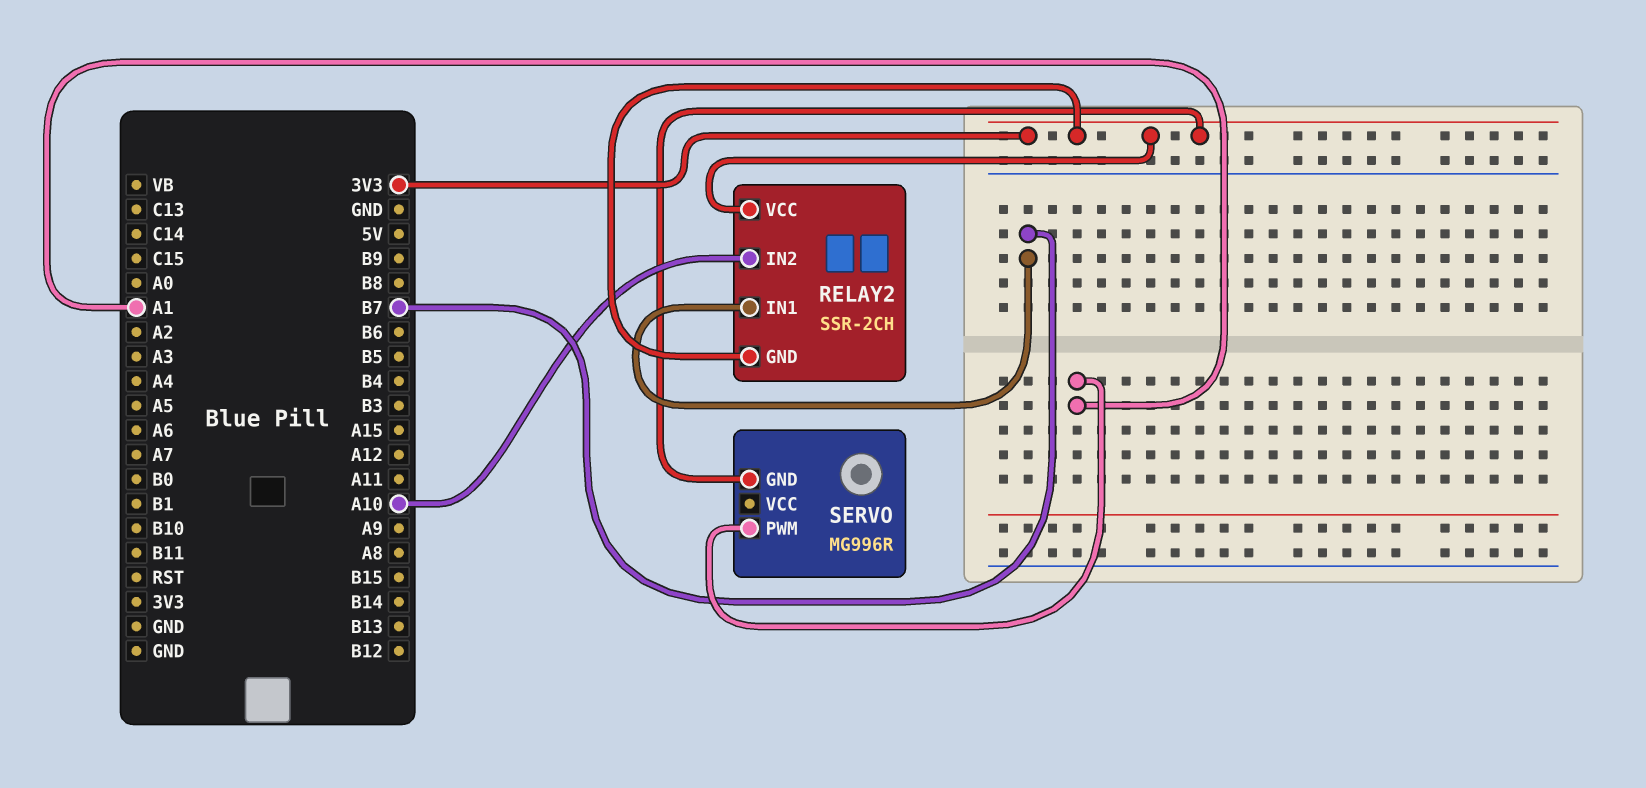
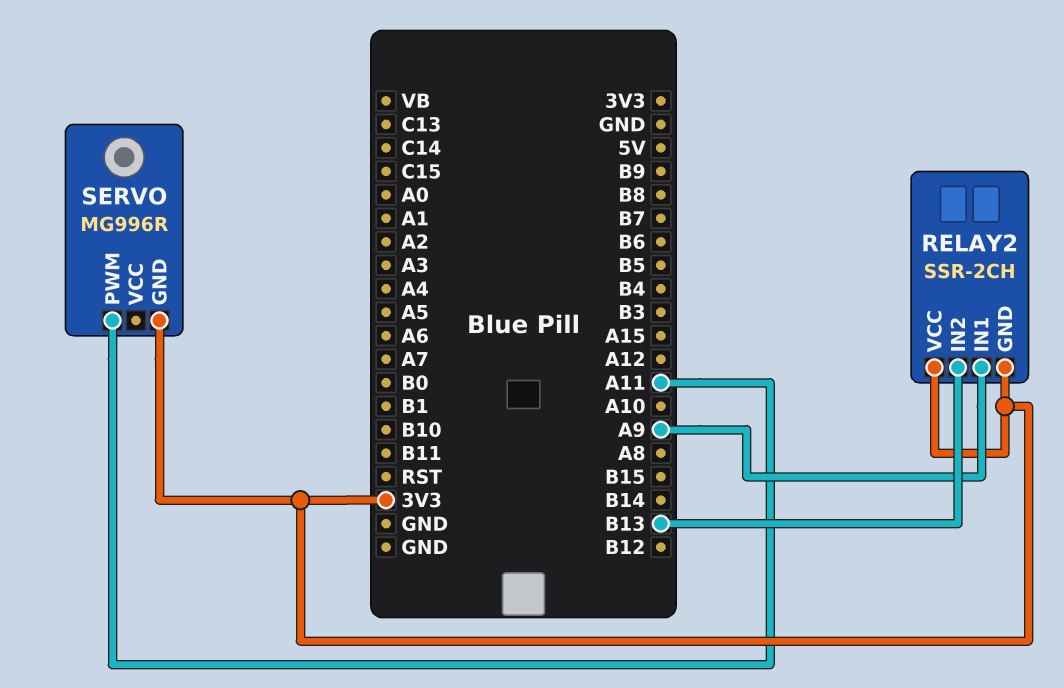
RELAY2 pin IN1: B7 -> A9
RELAY2 pin IN2: A10 -> B13
SERVO pin PWM: A1 -> A11

